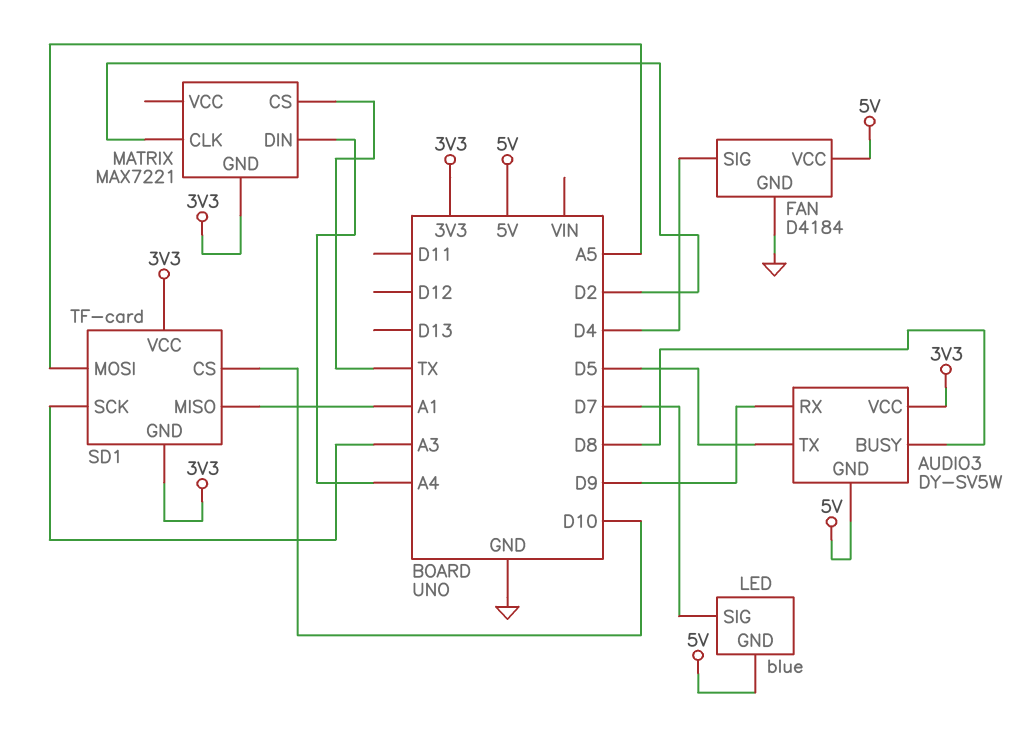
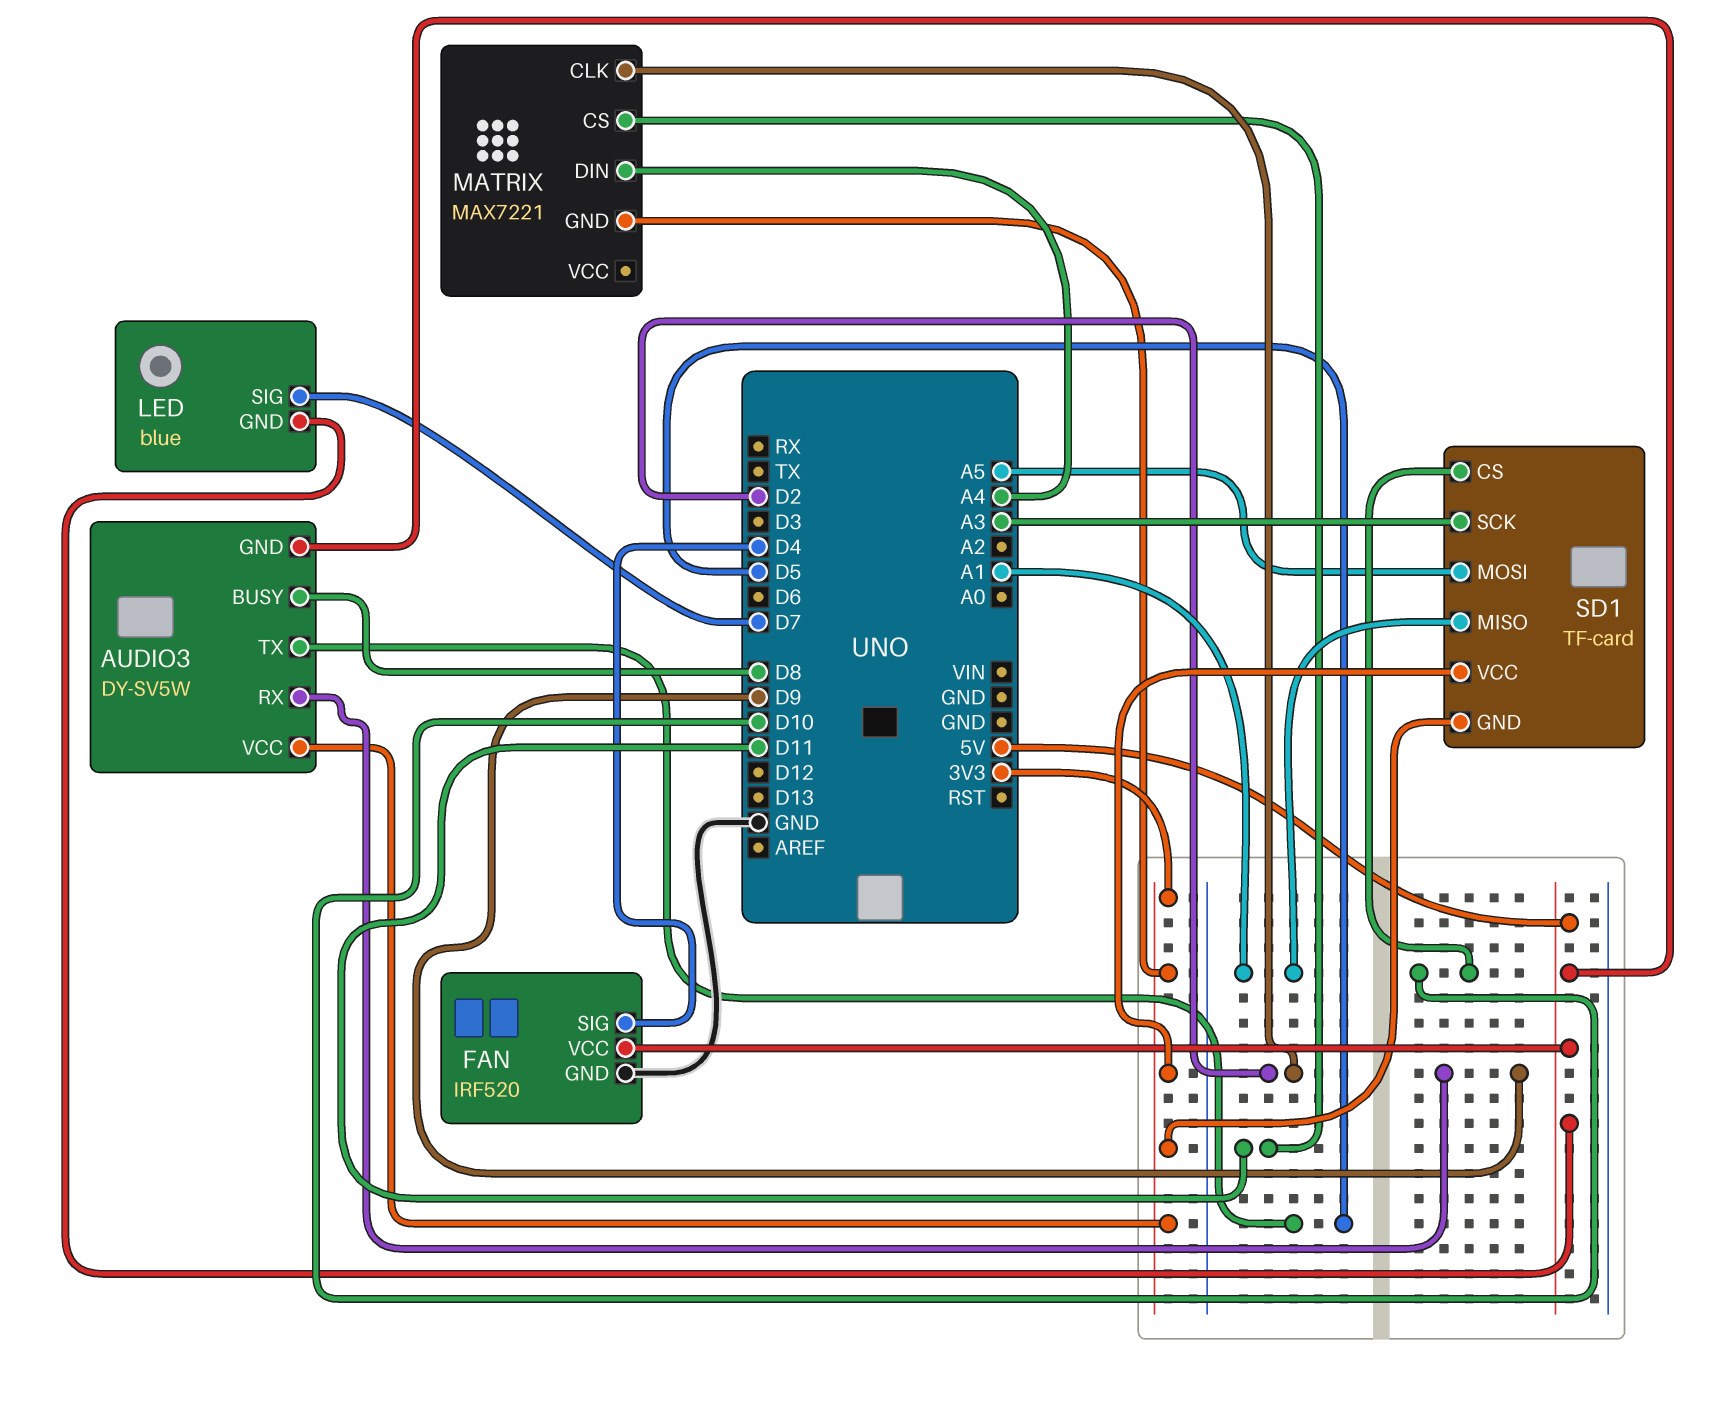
FAN: D4184 -> IRF520
MATRIX pin CS: TX -> D11

